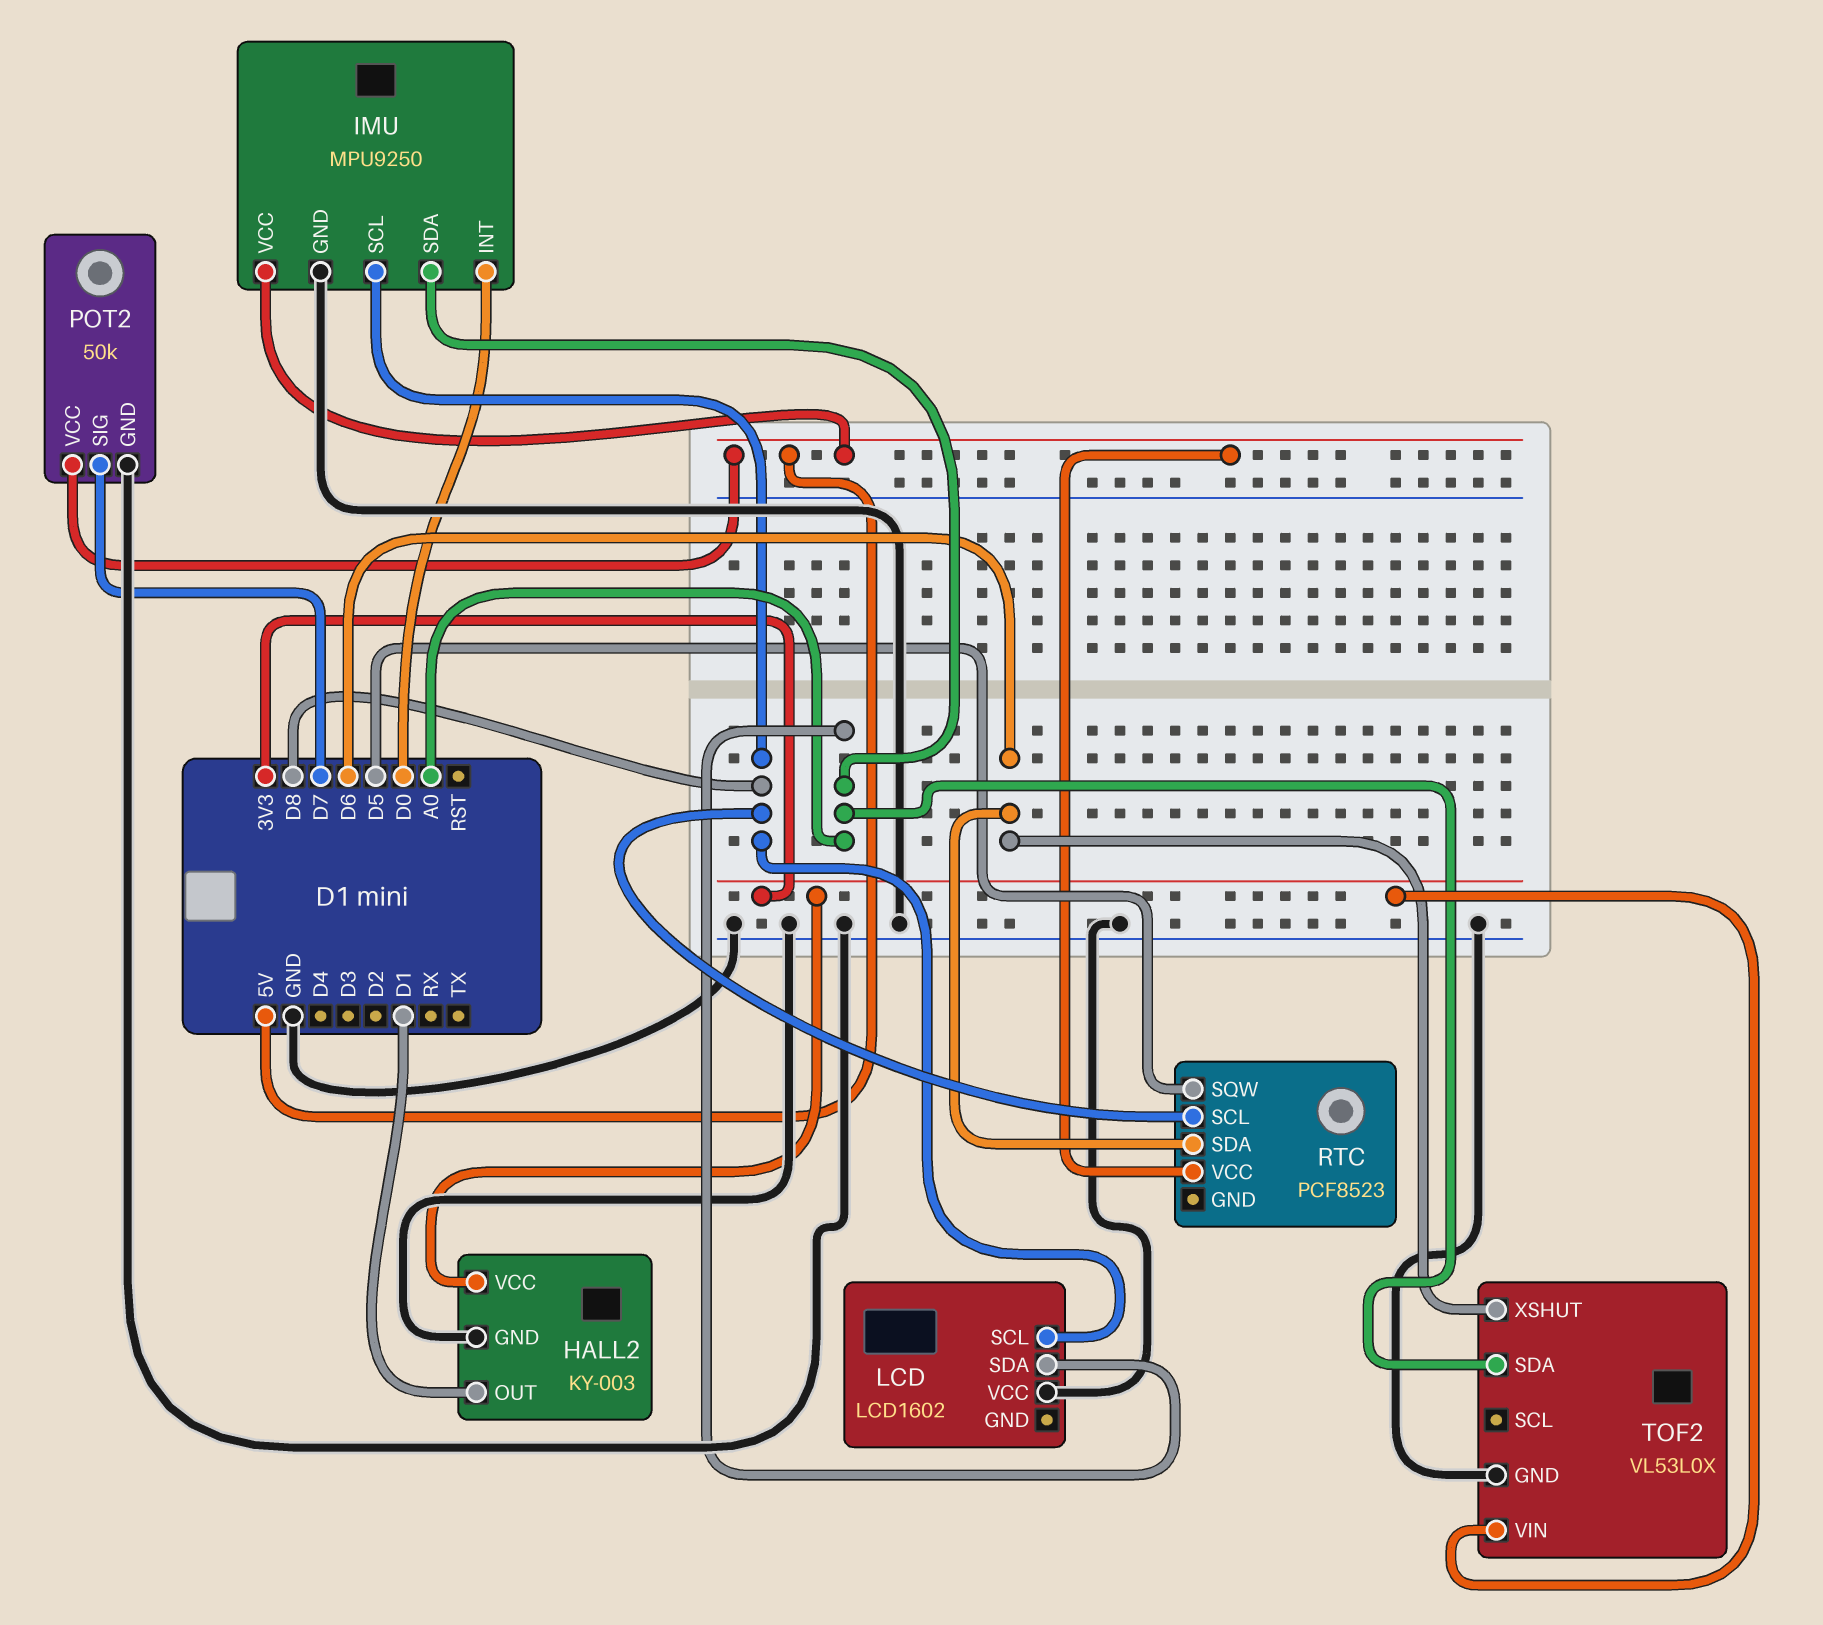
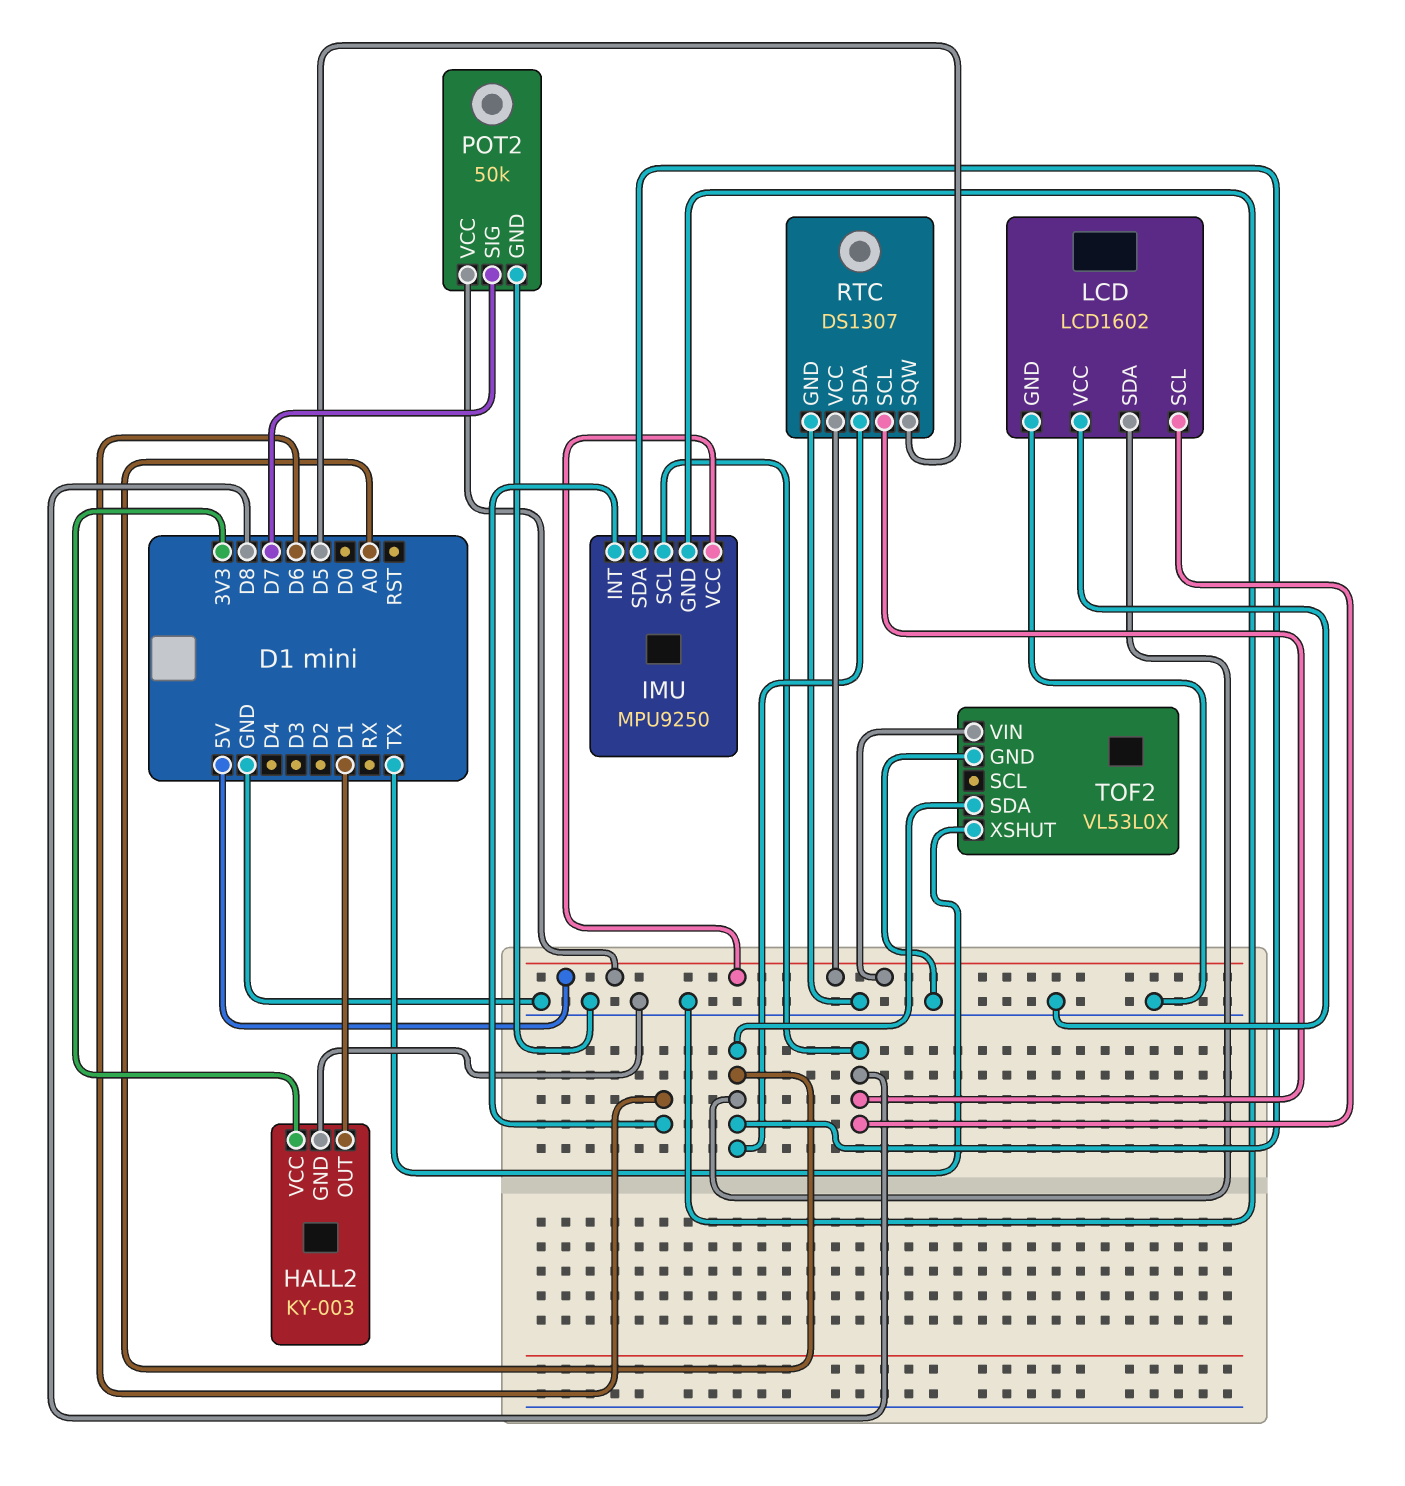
IMU pin INT: D0 -> D6
LCD pin GND: none -> GND
RTC: PCF8523 -> DS1307
RTC pin GND: none -> GND
RTC pin SDA: D6 -> A0
TOF2 pin VIN: 3V3 -> 5V
TOF2 pin XSHUT: D6 -> TX

